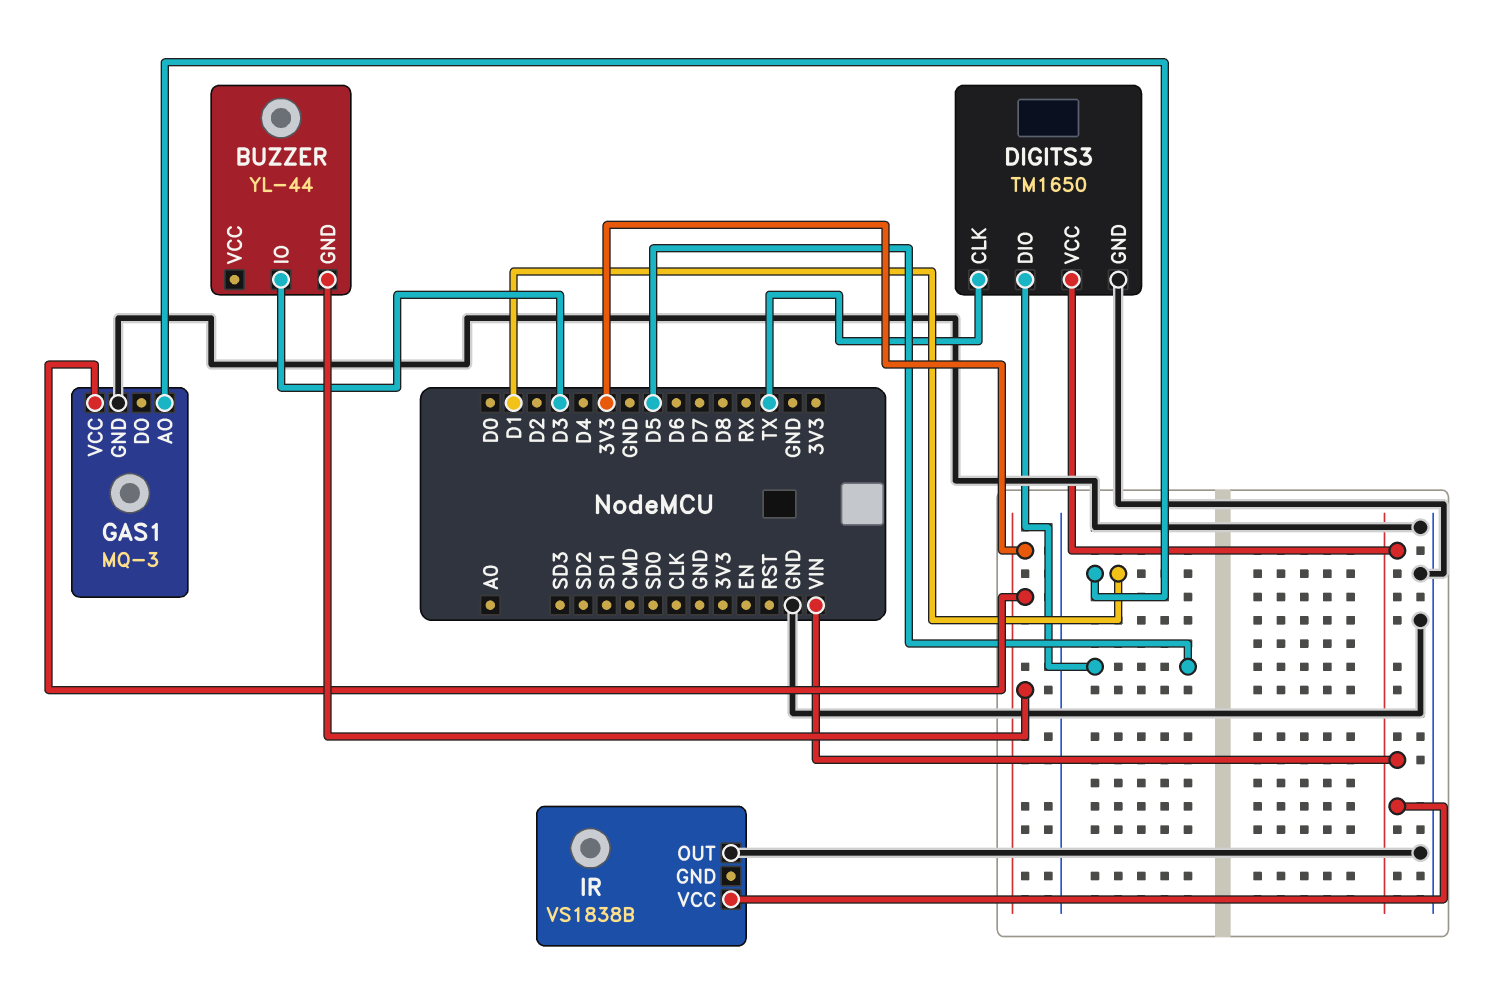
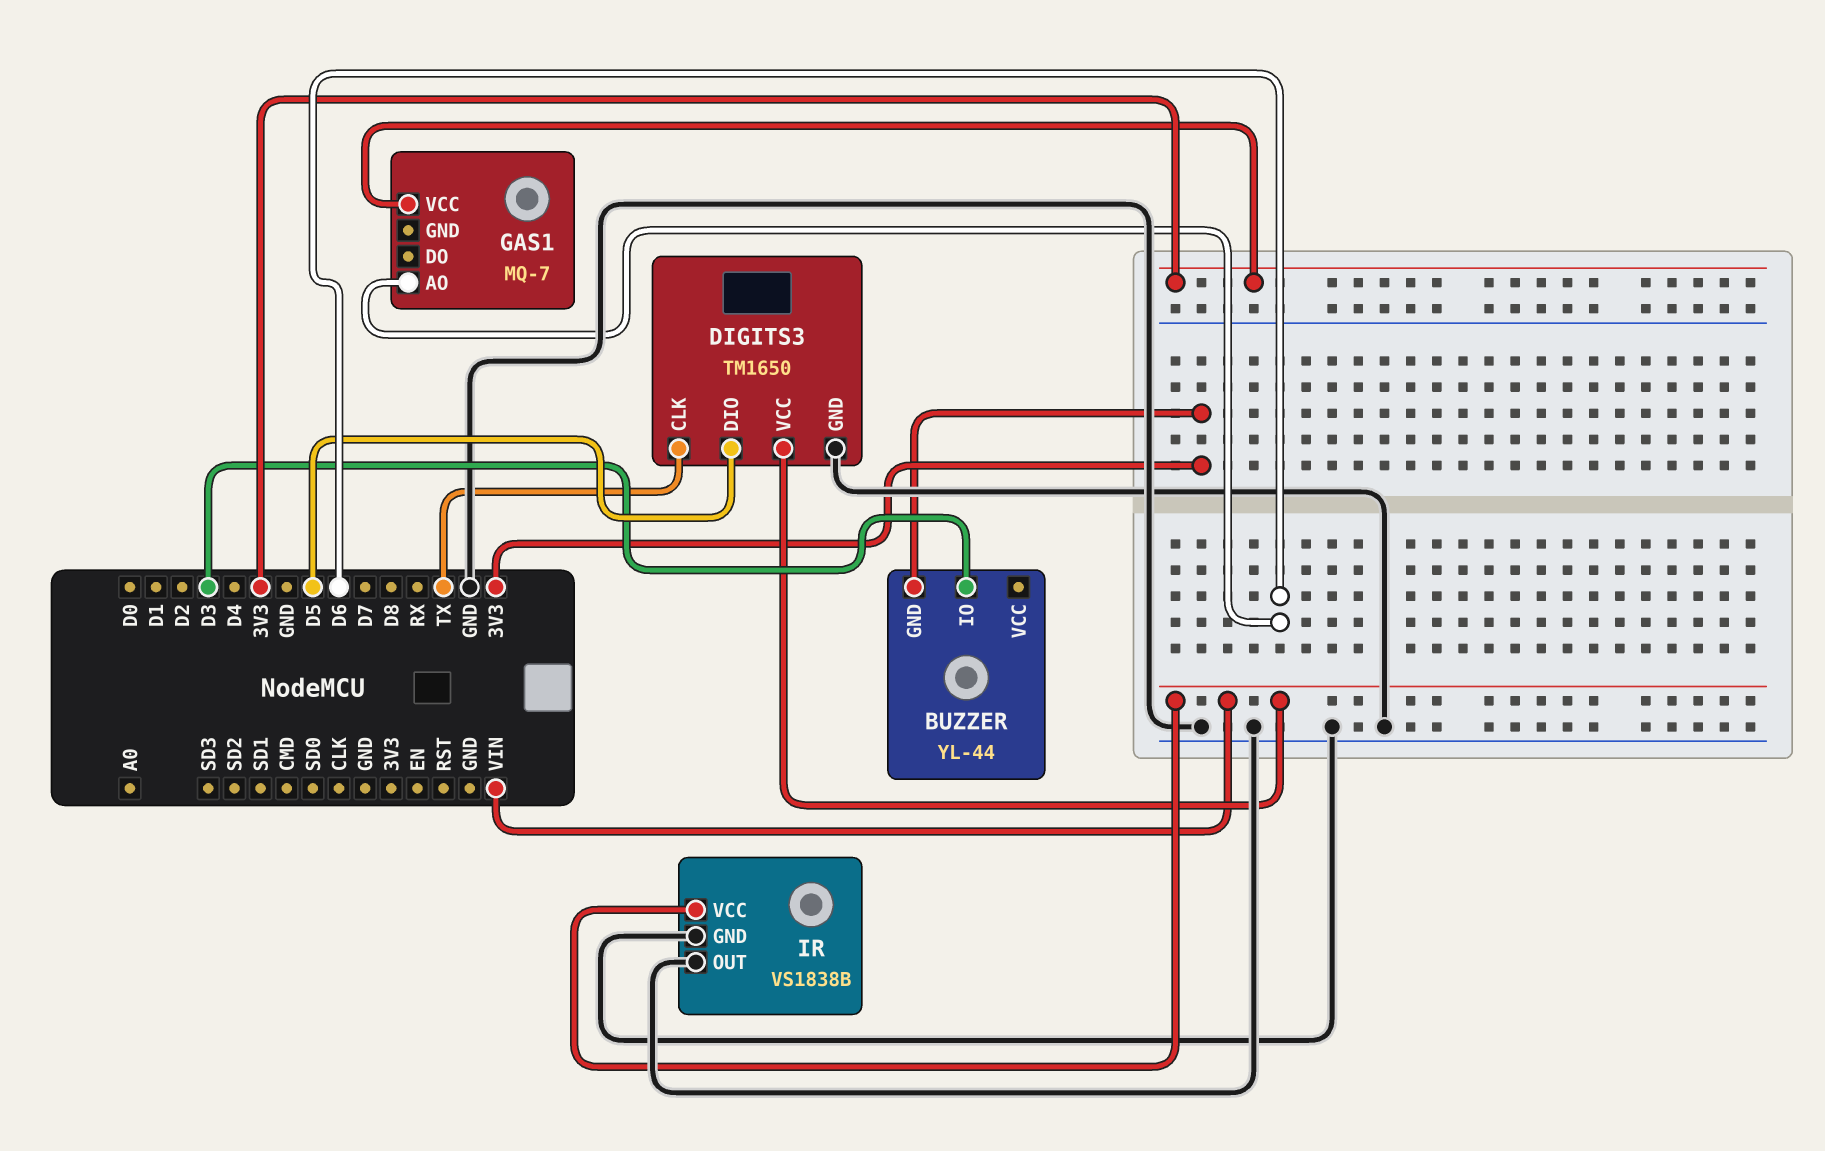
GAS1: MQ-3 -> MQ-7
GAS1 pin AO: D1 -> D6
GAS1 pin GND: GND -> none
IR pin GND: none -> GND

